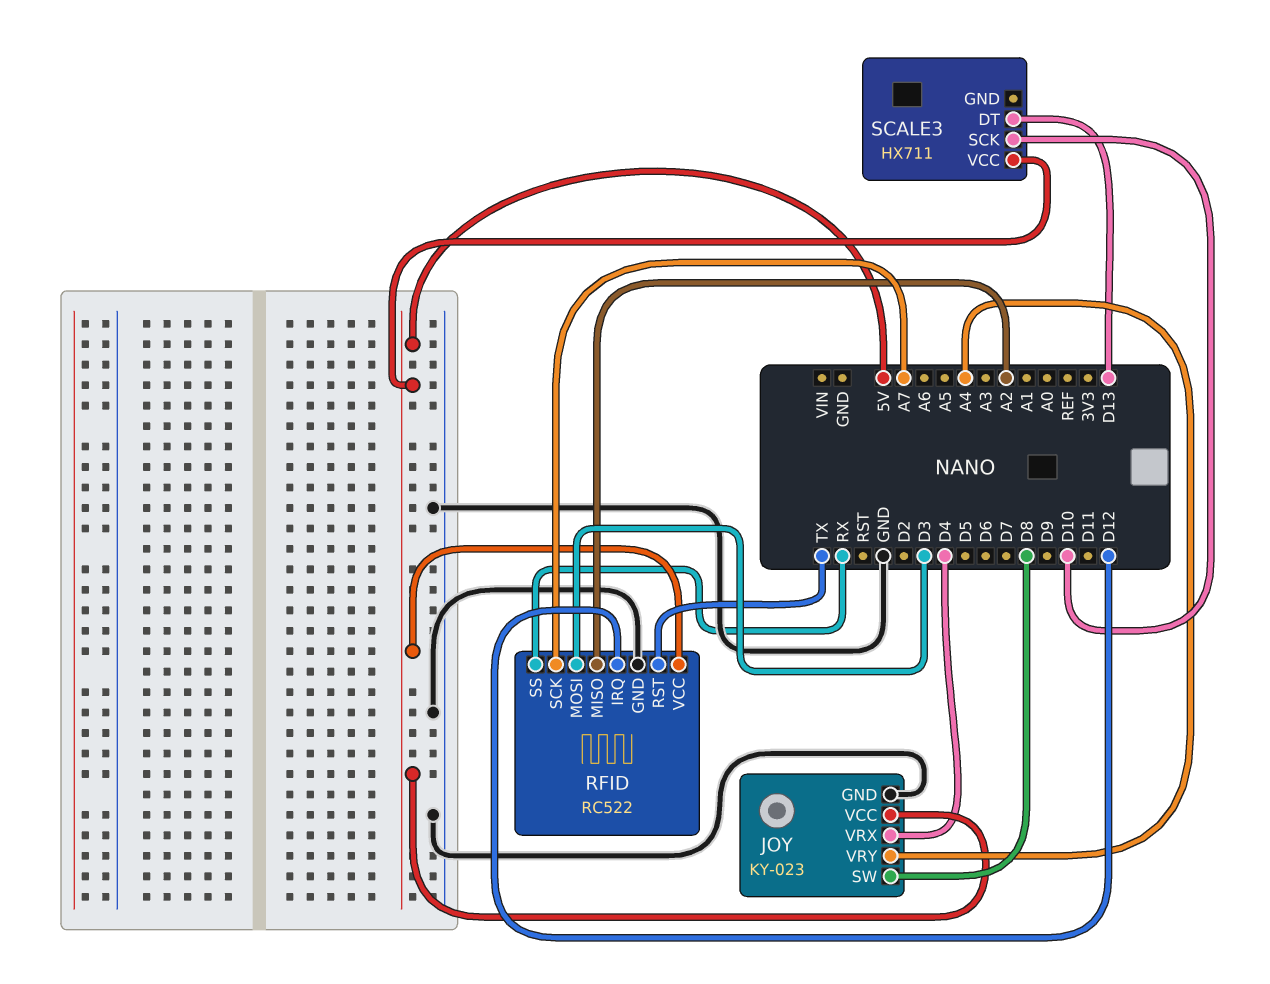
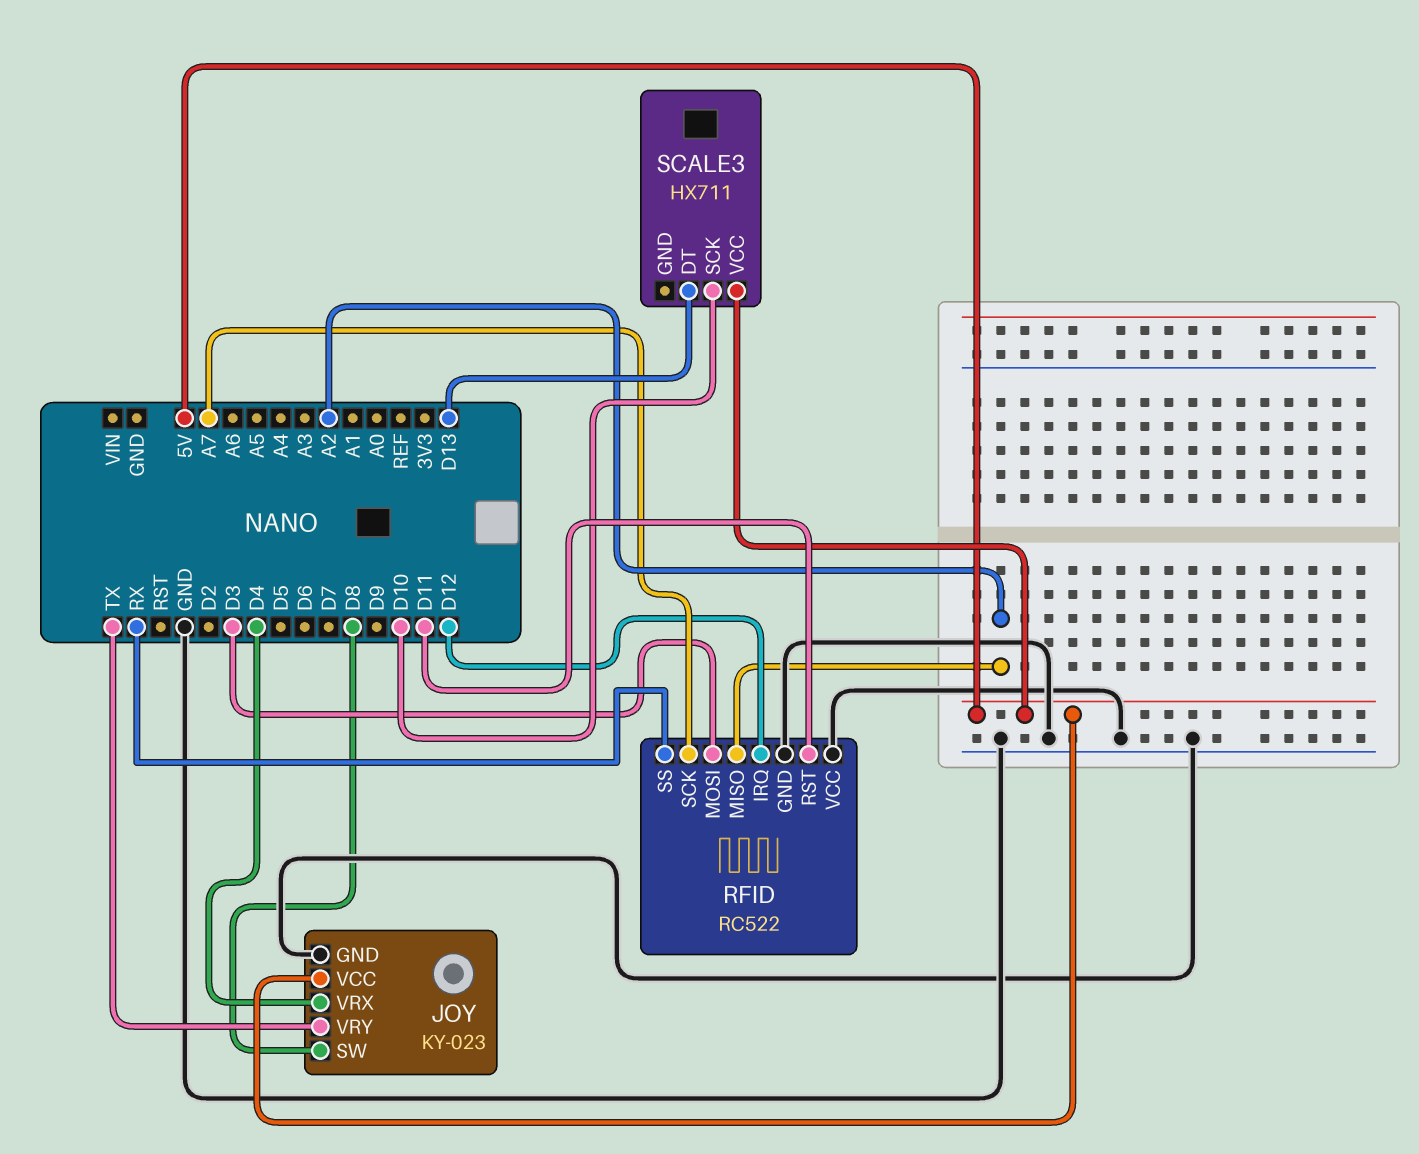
JOY pin VRY: A4 -> TX
RFID pin RST: TX -> D11
RFID pin VCC: 5V -> GND

